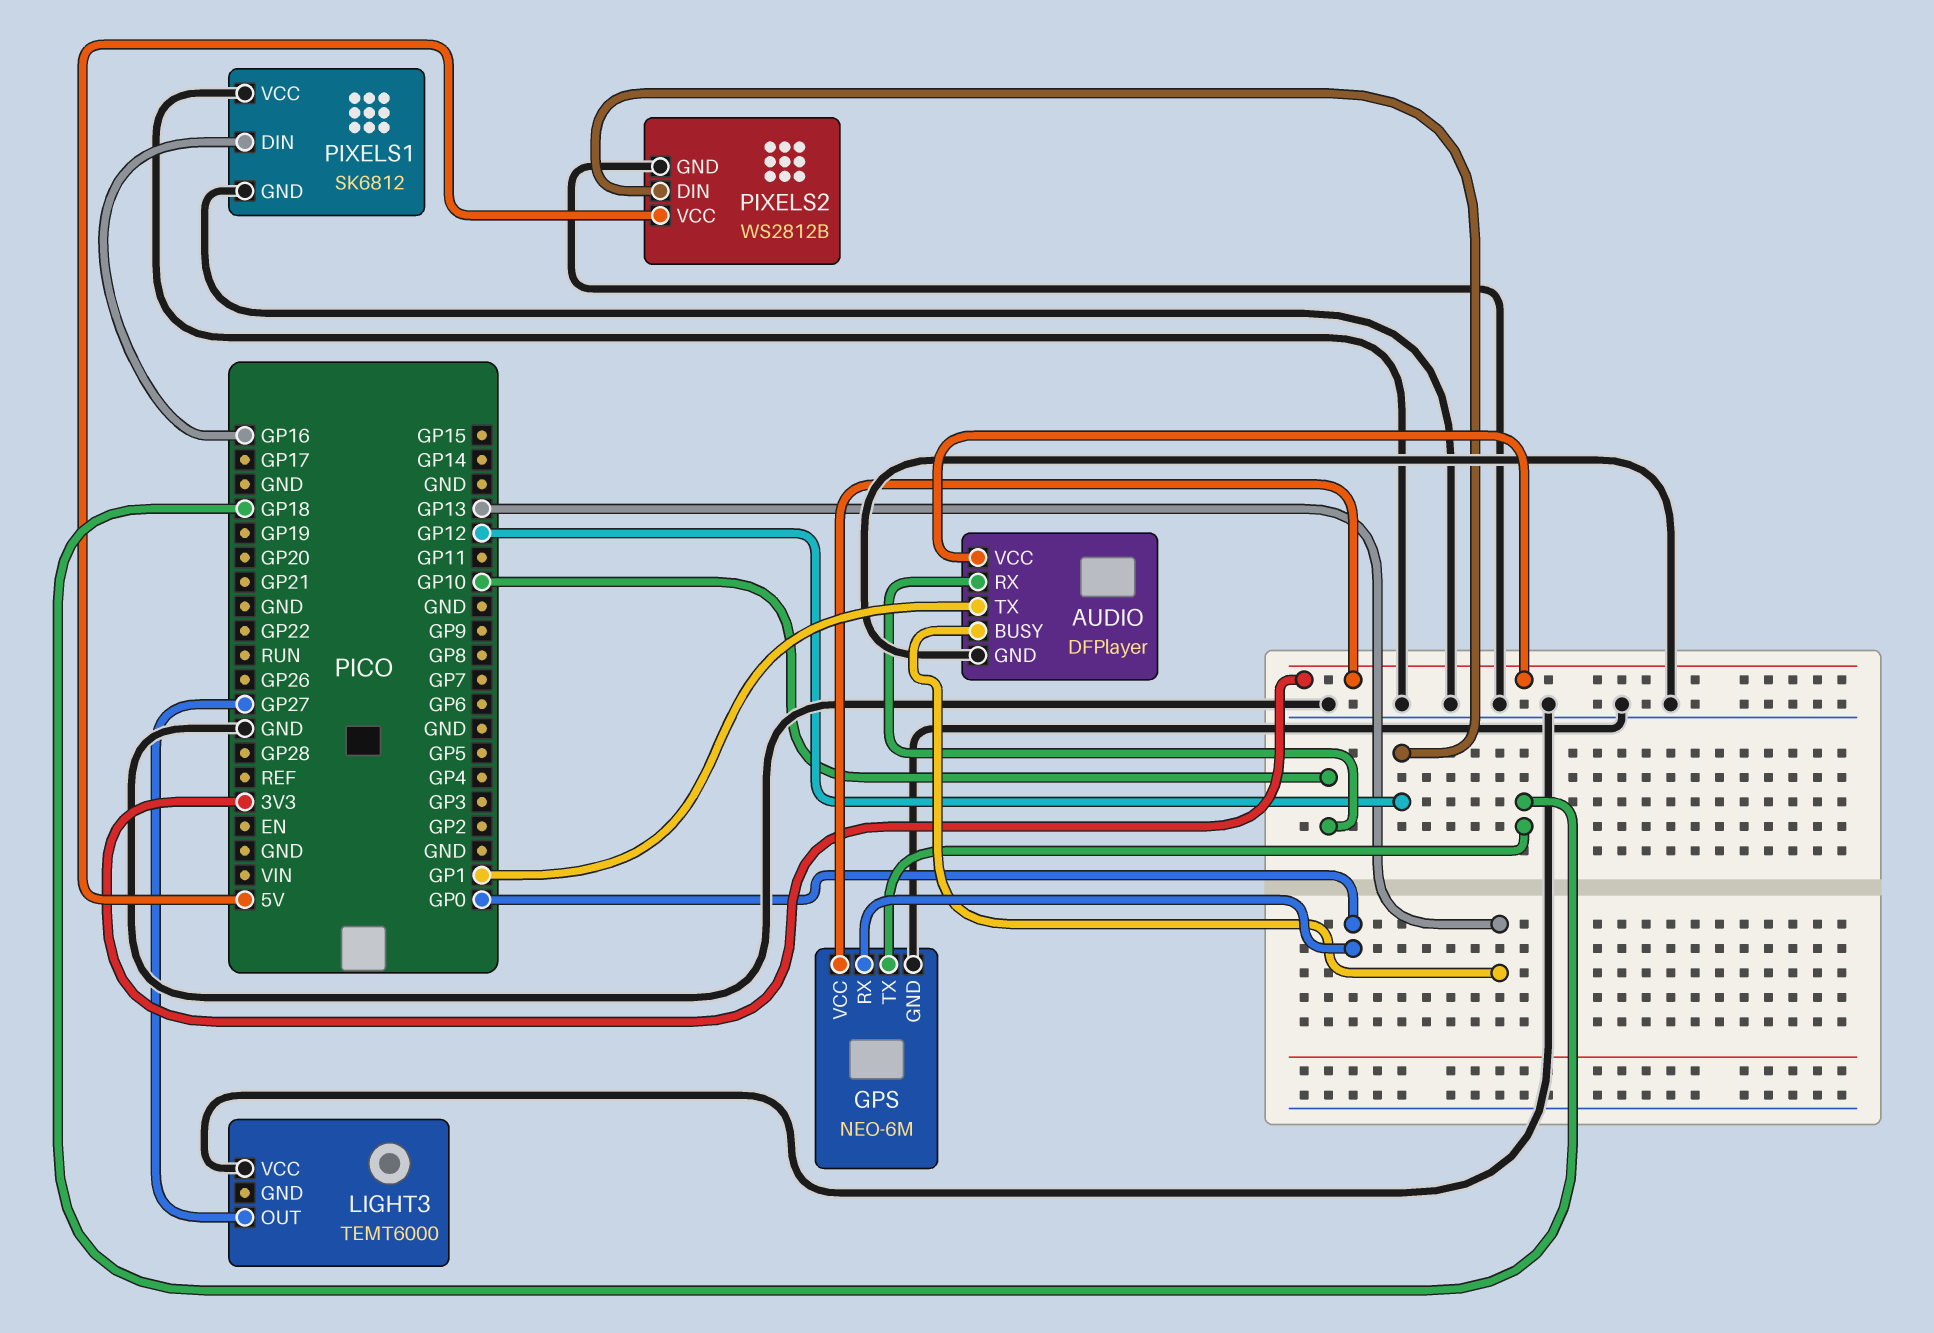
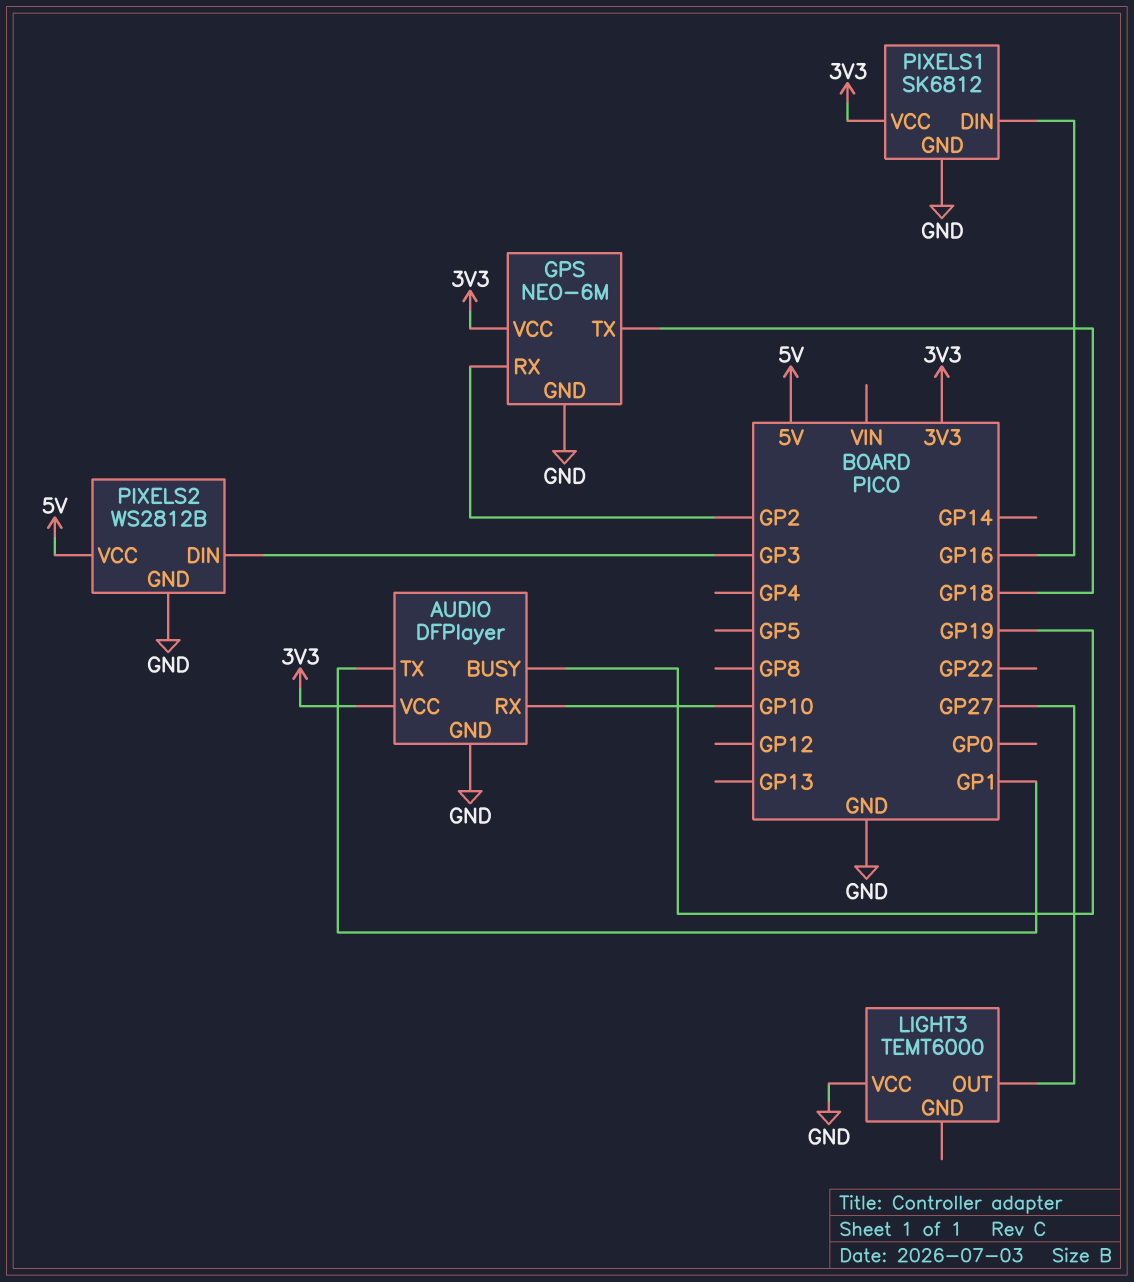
AUDIO pin BUSY: GP13 -> GP19
GPS pin RX: GP0 -> GP2
PIXELS1 pin VCC: GND -> 3V3
PIXELS2 pin DIN: GP12 -> GP3

